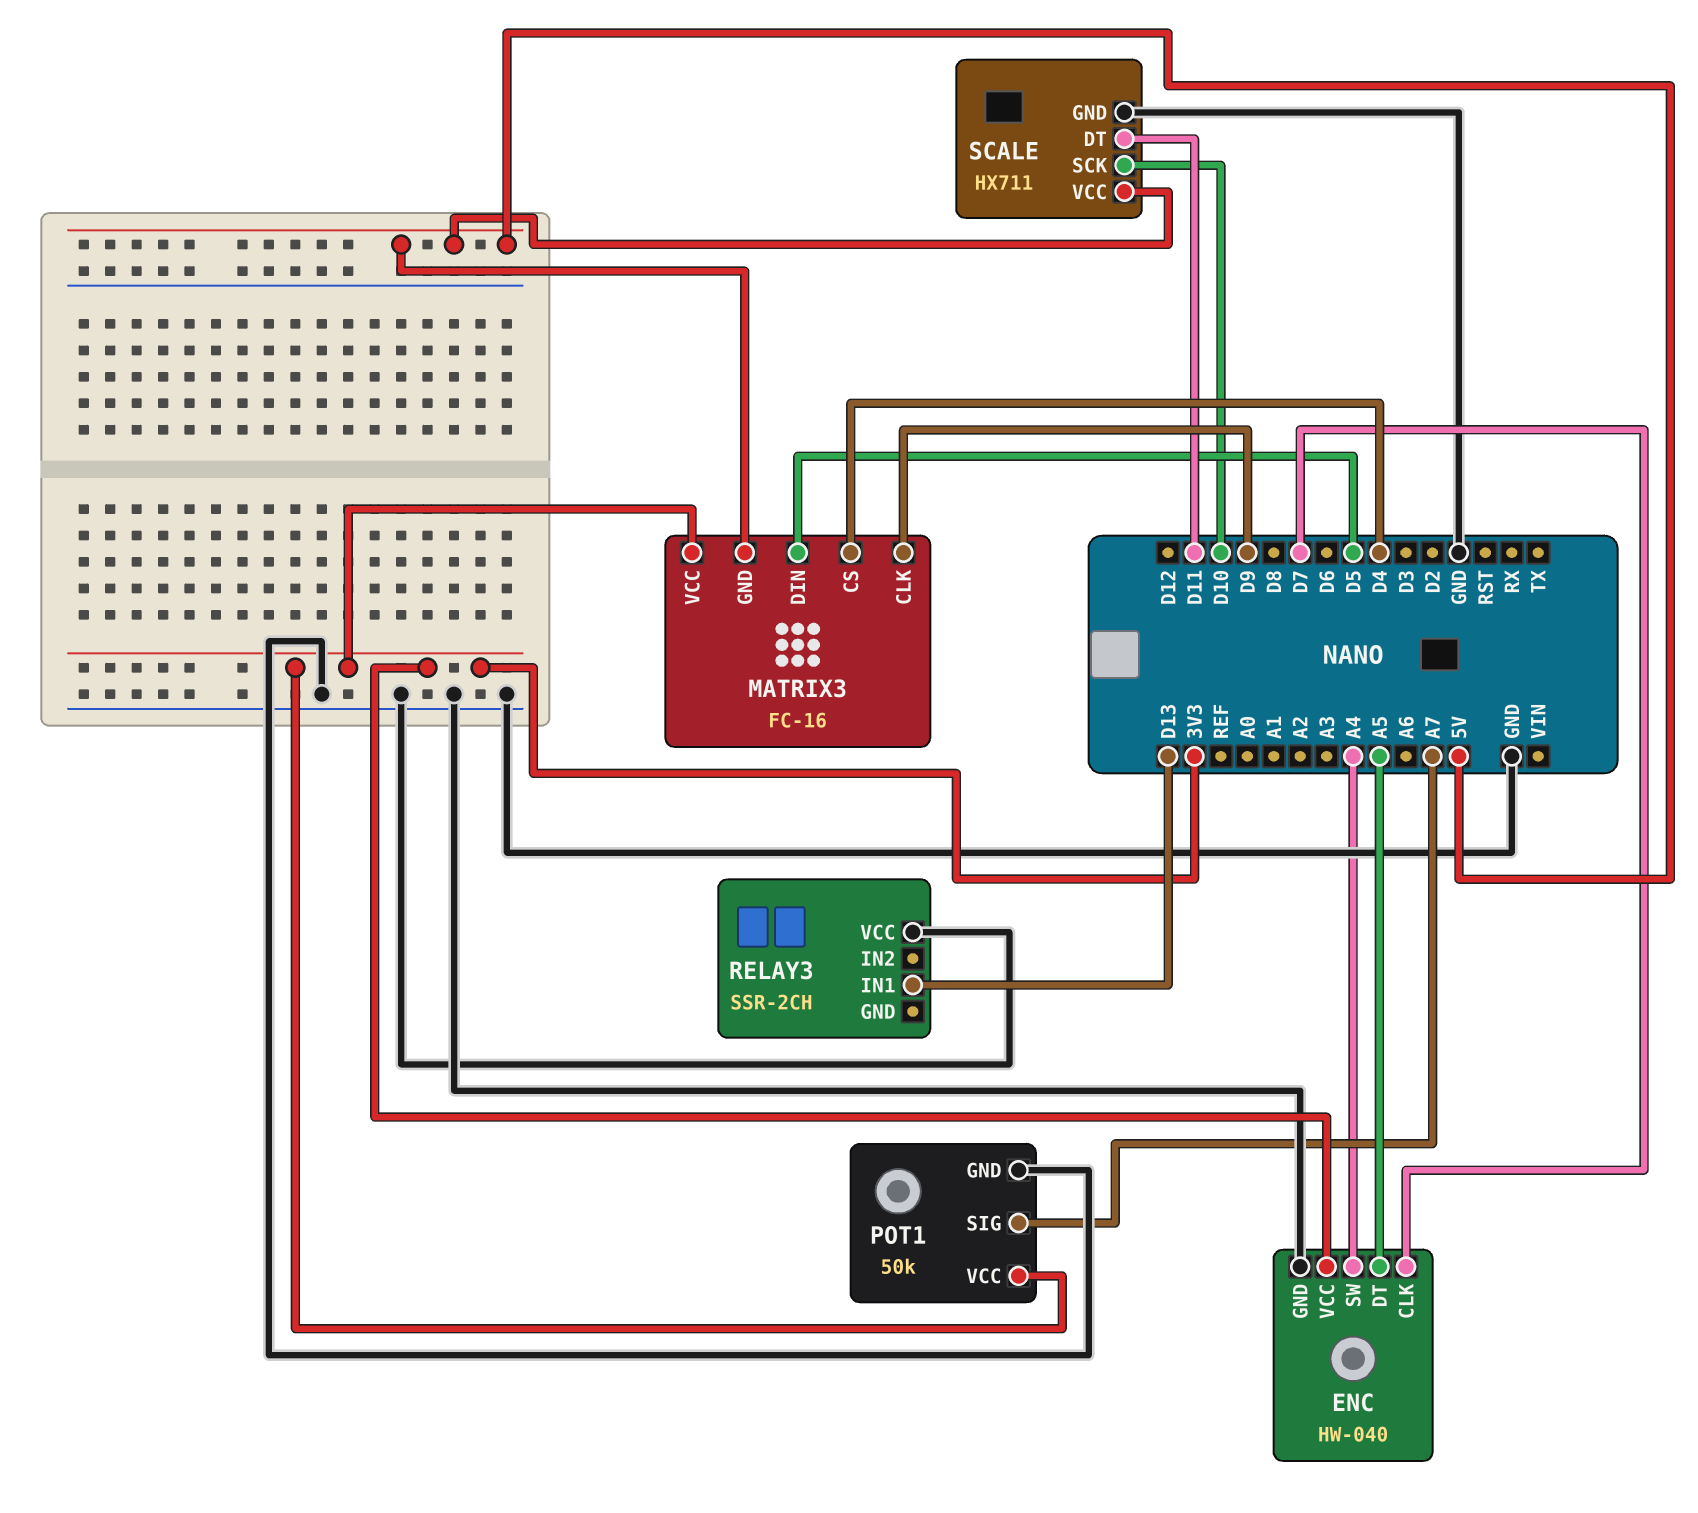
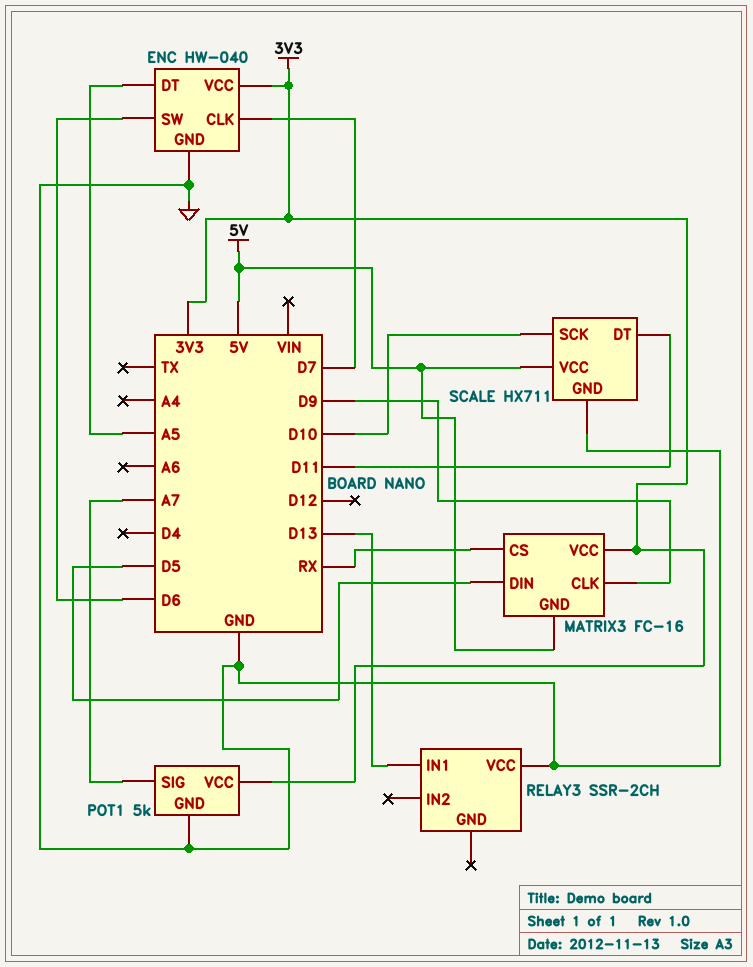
ENC pin SW: A4 -> D6
MATRIX3 pin CS: D4 -> RX
POT1: 50k -> 5k

